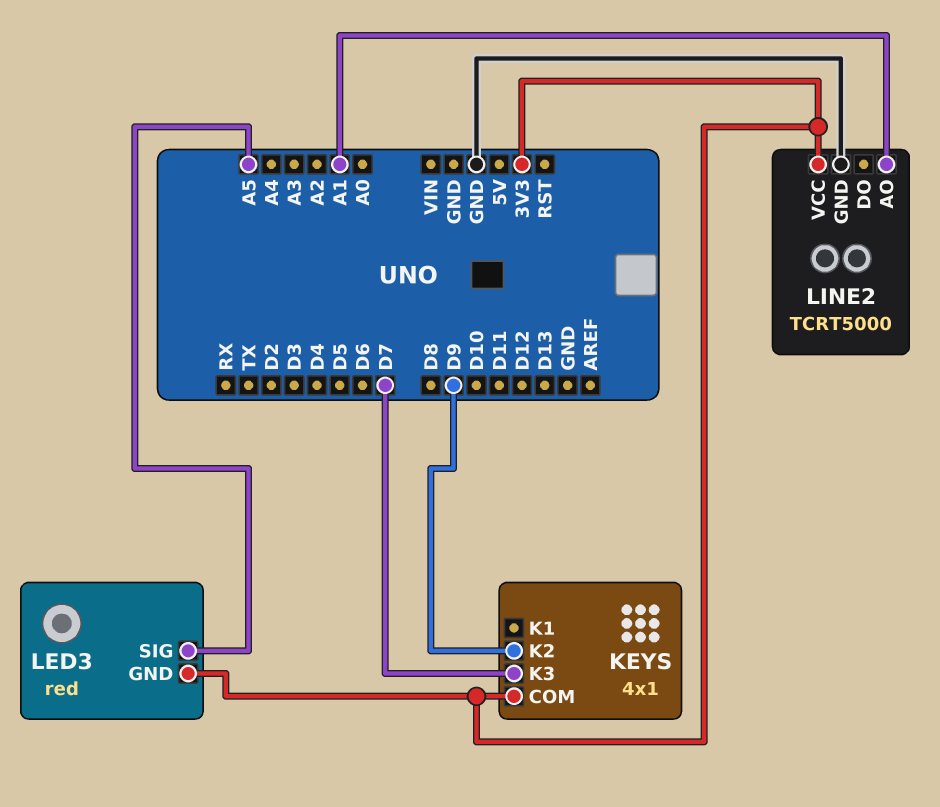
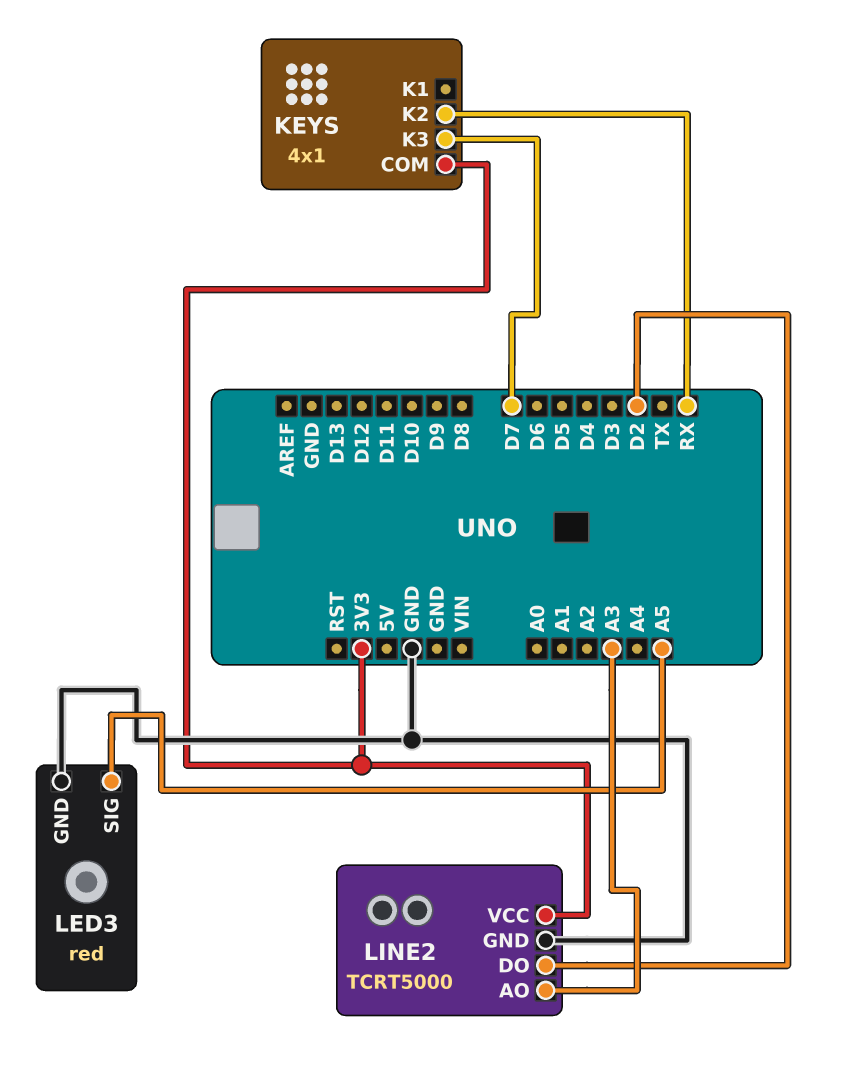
KEYS pin K2: D9 -> RX
LED3 pin GND: 3V3 -> GND
LINE2 pin AO: A1 -> A3
LINE2 pin DO: none -> D2

